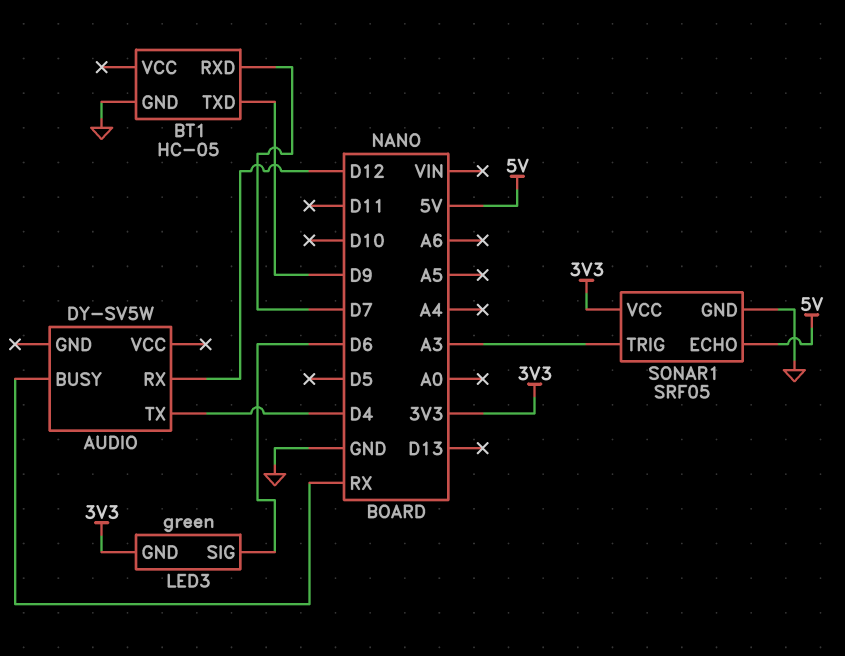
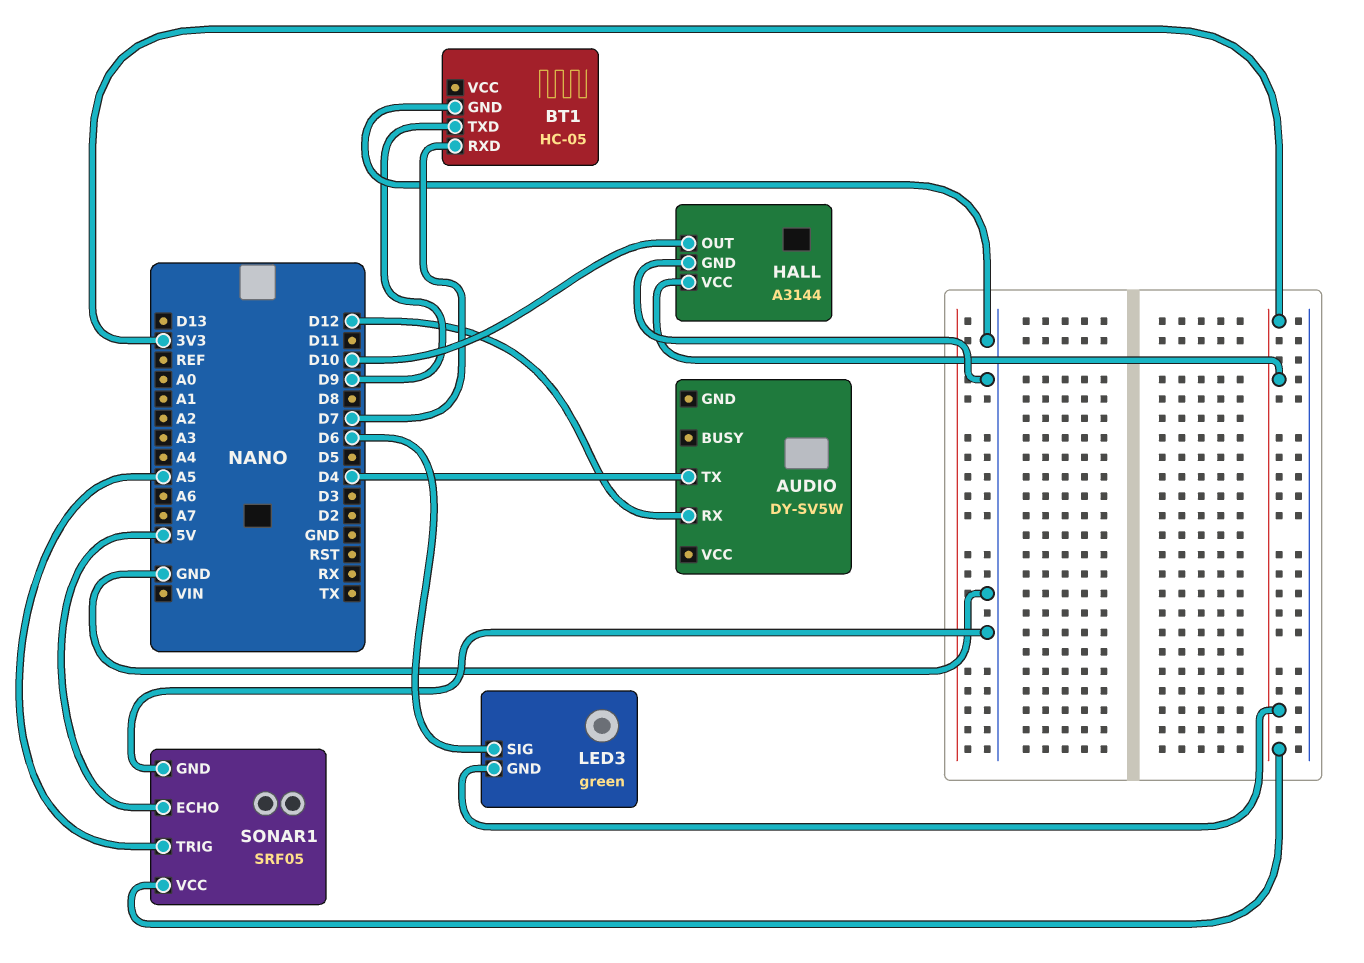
AUDIO pin BUSY: RX -> none
HALL: none -> A3144
HALL pin GND: none -> GND
HALL pin OUT: none -> D10
HALL pin VCC: none -> 3V3
SONAR1 pin TRIG: A3 -> A5

